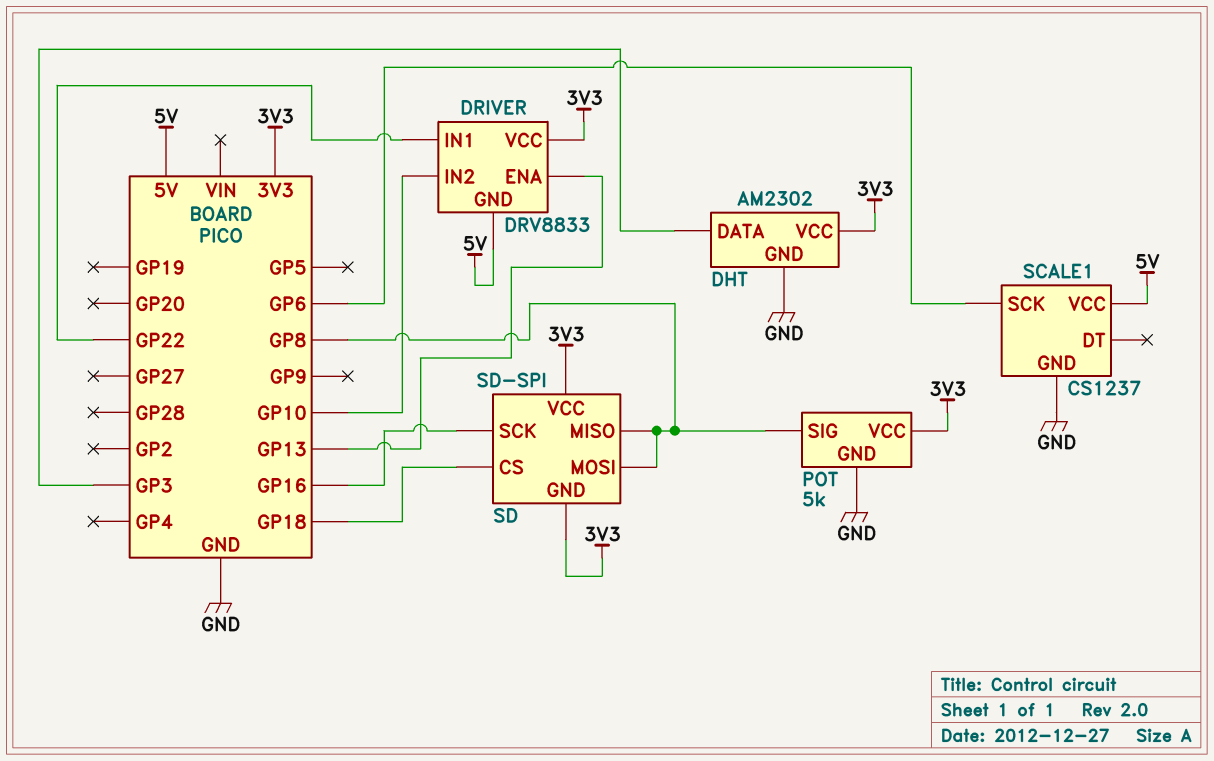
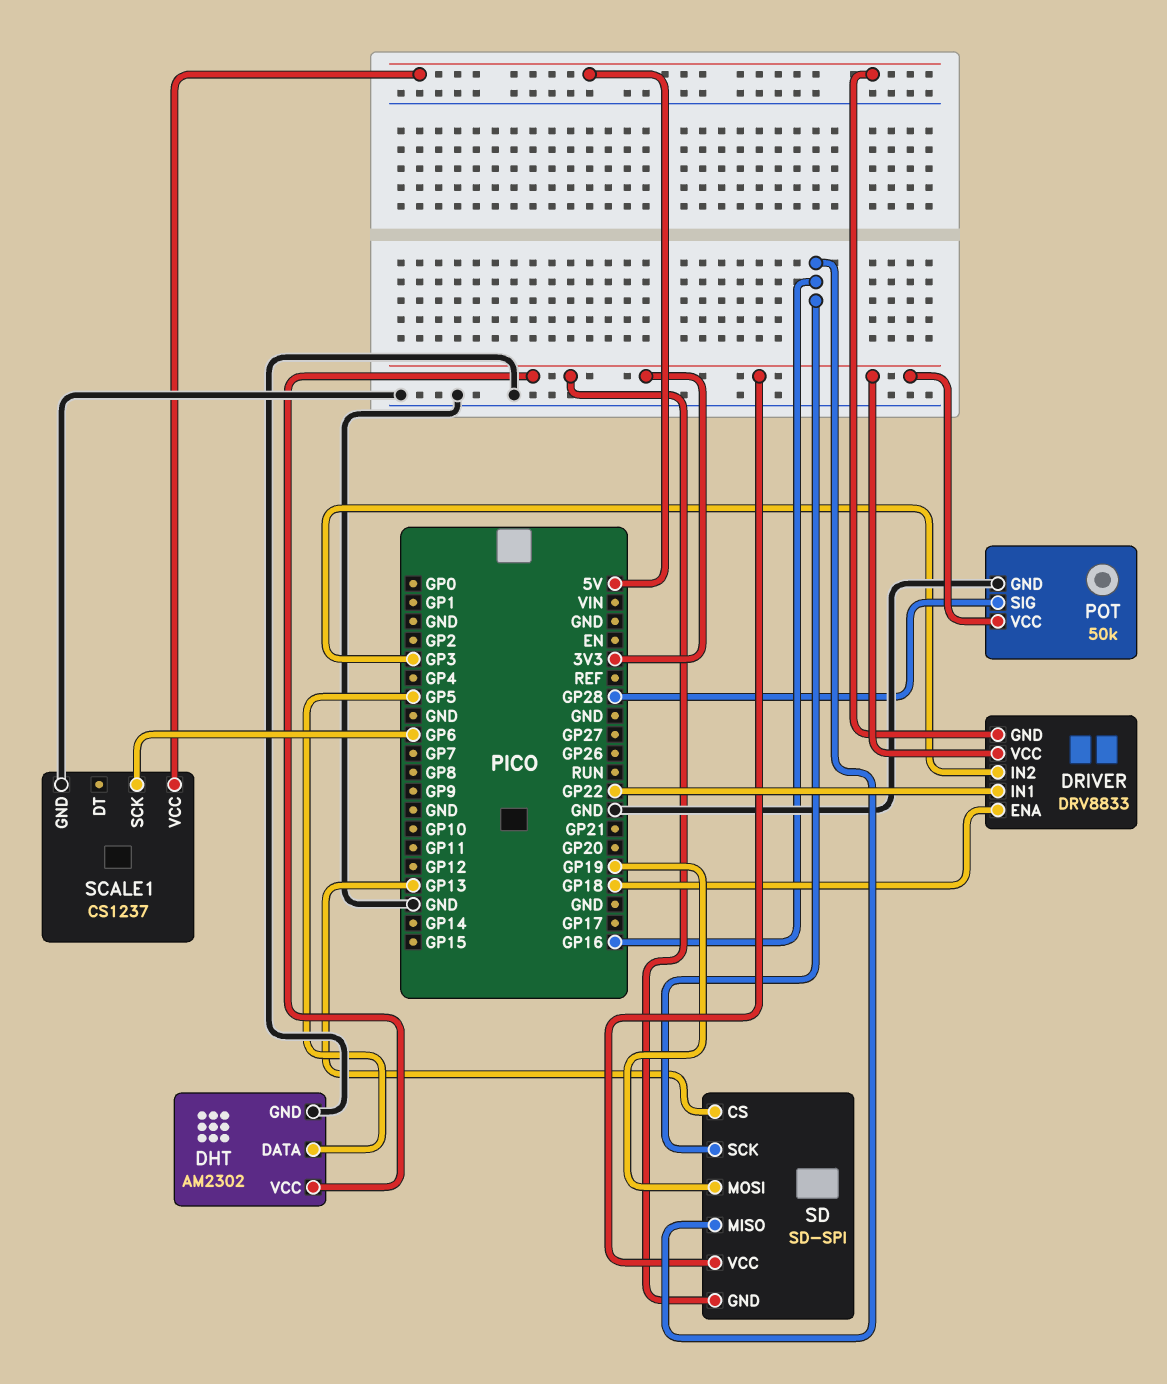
DHT pin DATA: GP3 -> GP5
DRIVER pin ENA: GP13 -> GP18
DRIVER pin IN2: GP10 -> GP3
POT: 5k -> 50k
POT pin SIG: GP8 -> GP28
SD pin CS: GP18 -> GP13
SD pin MISO: GP8 -> GP16
SD pin MOSI: GP8 -> GP19

